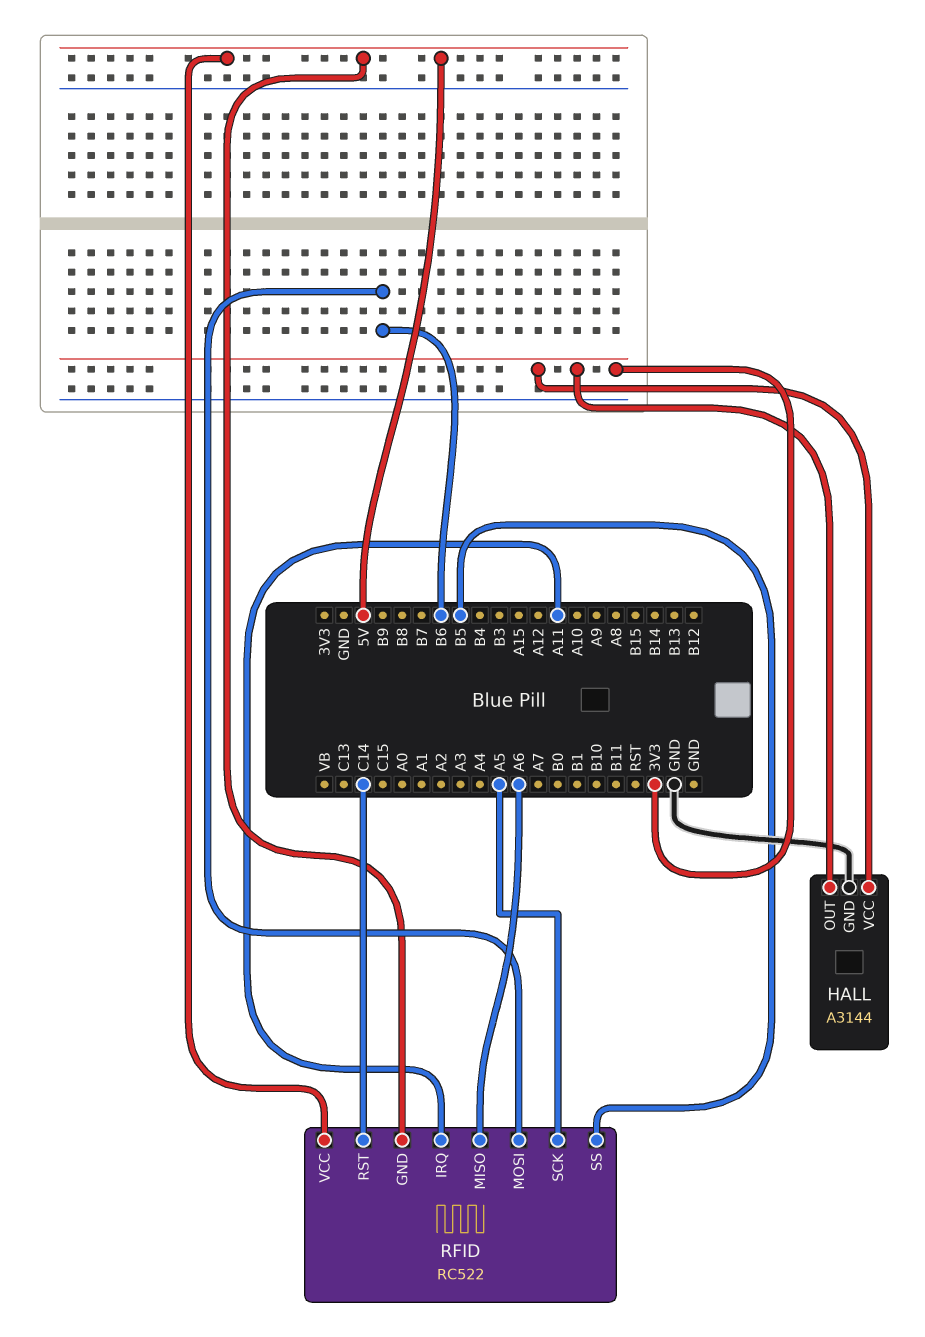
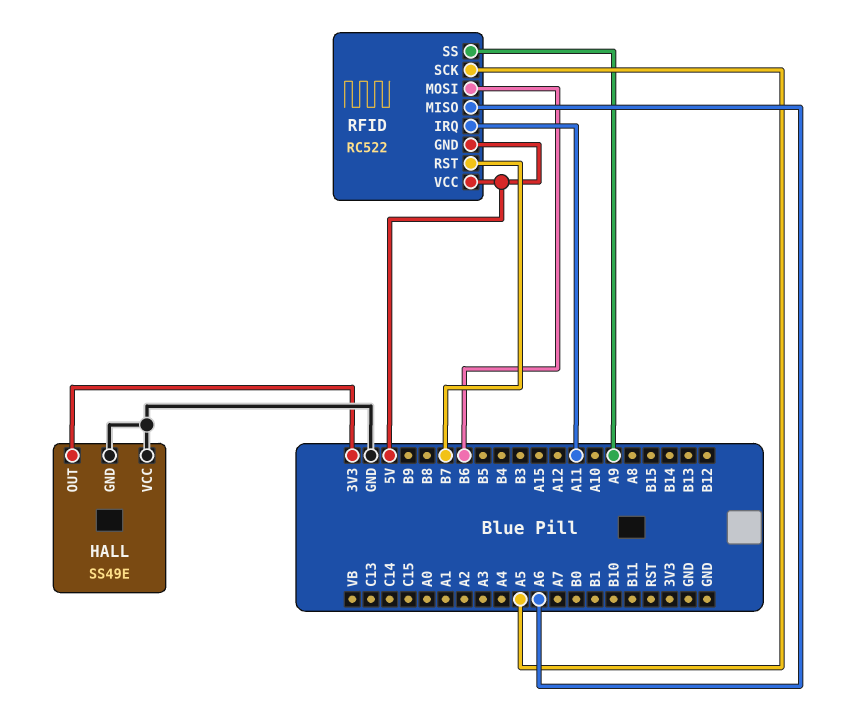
HALL: A3144 -> SS49E
HALL pin VCC: 3V3 -> GND
RFID pin RST: C14 -> B7
RFID pin SS: B5 -> A9

